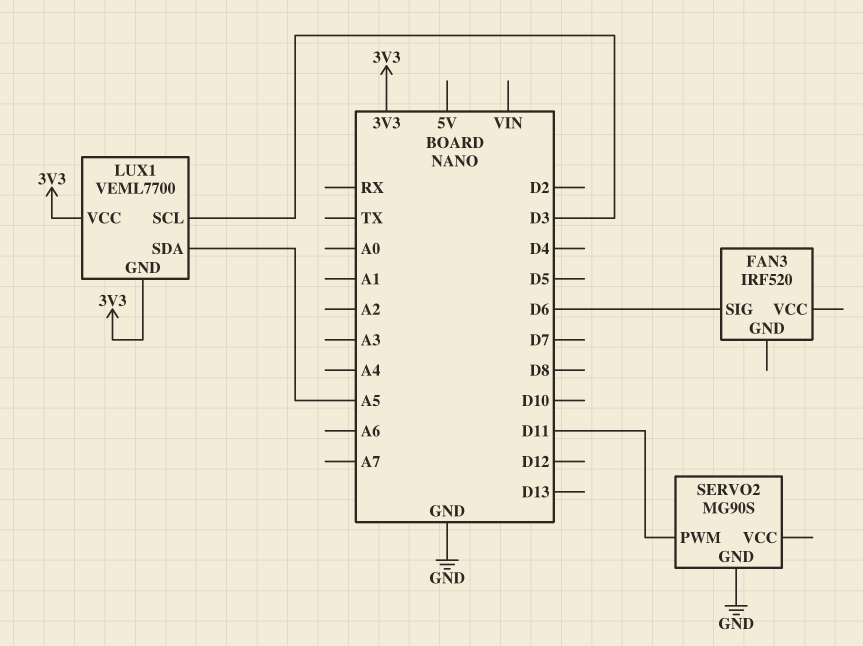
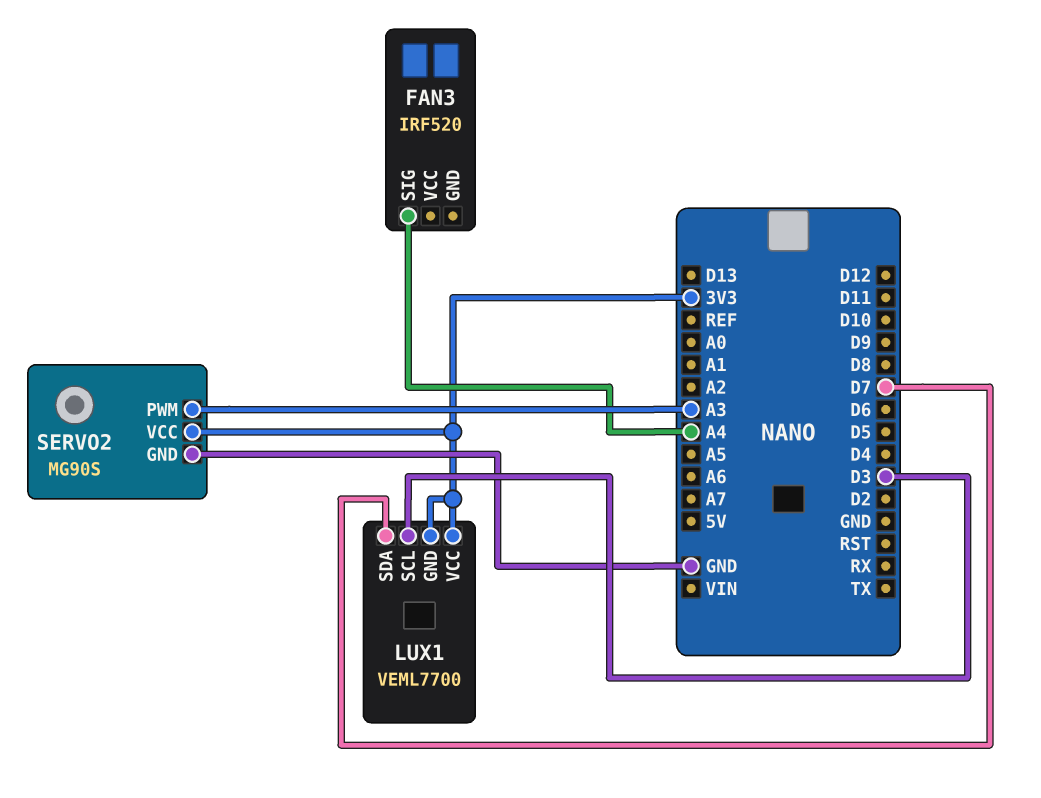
FAN3 pin SIG: D6 -> A4
LUX1 pin SDA: A5 -> D7
SERVO2 pin PWM: D11 -> A3
SERVO2 pin VCC: none -> 3V3

